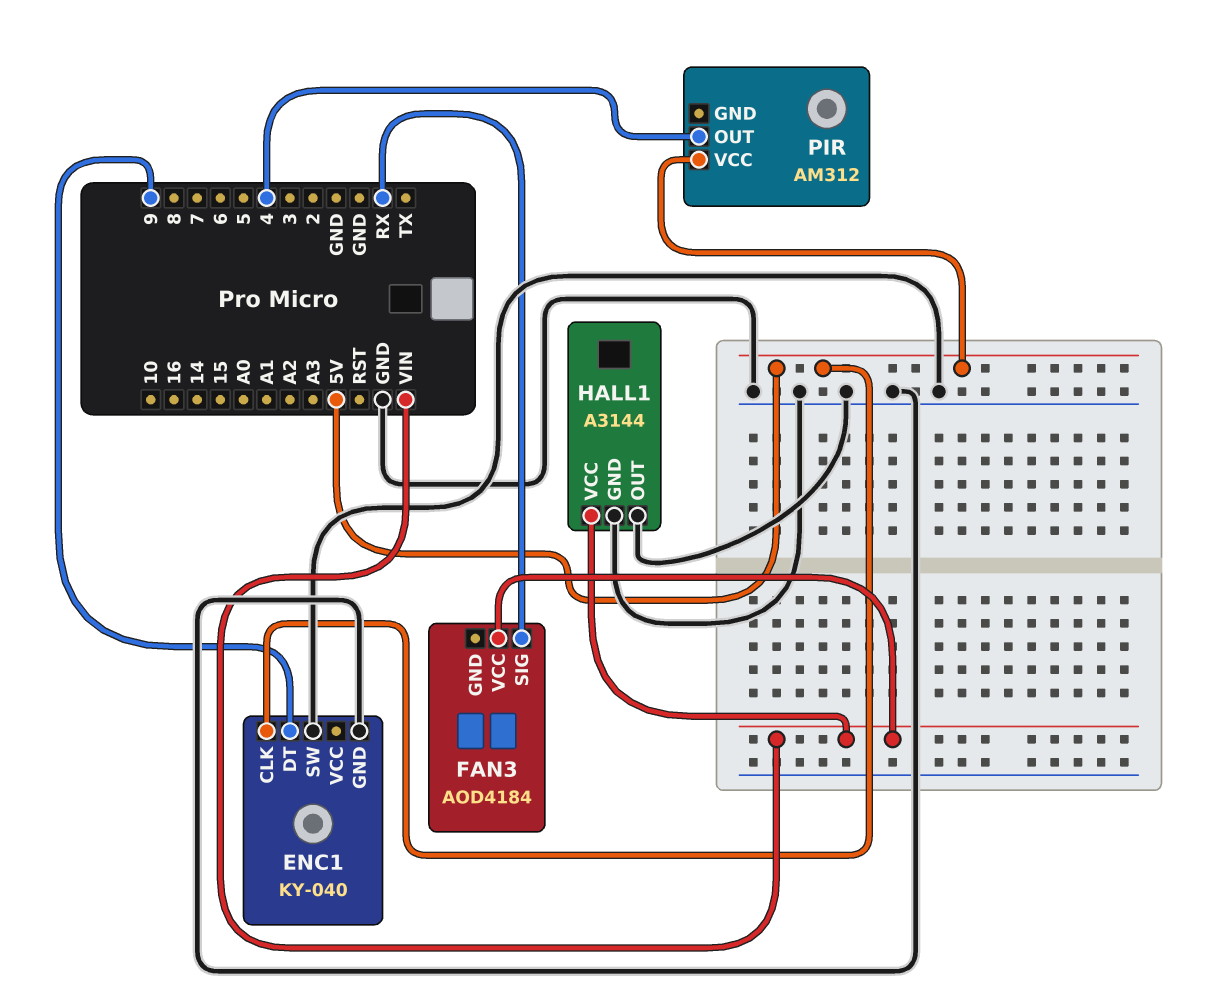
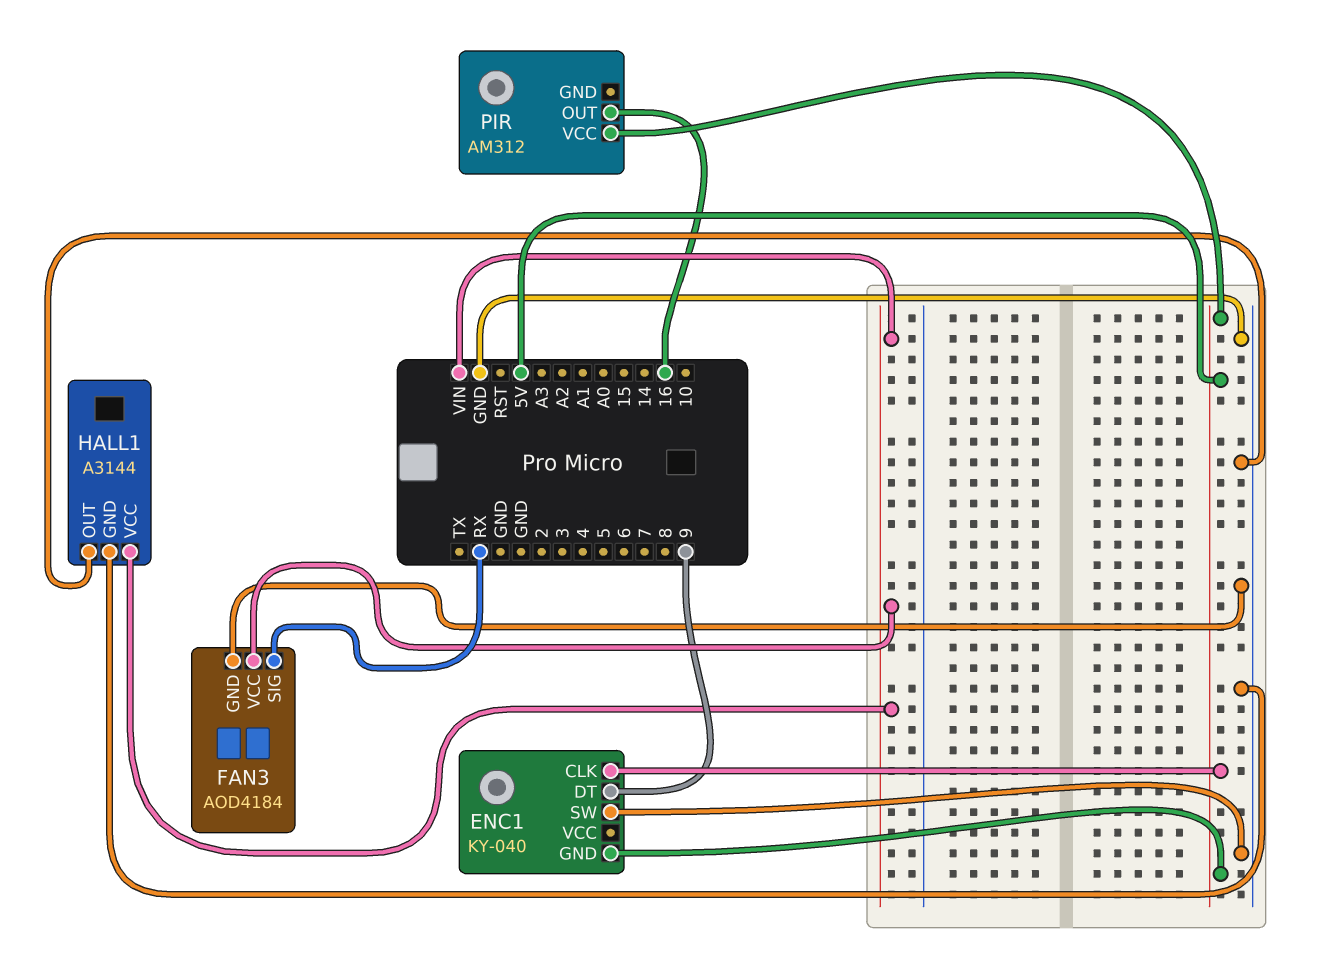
ENC1 pin GND: GND -> 5V
FAN3 pin GND: none -> GND
PIR pin OUT: 4 -> 16

